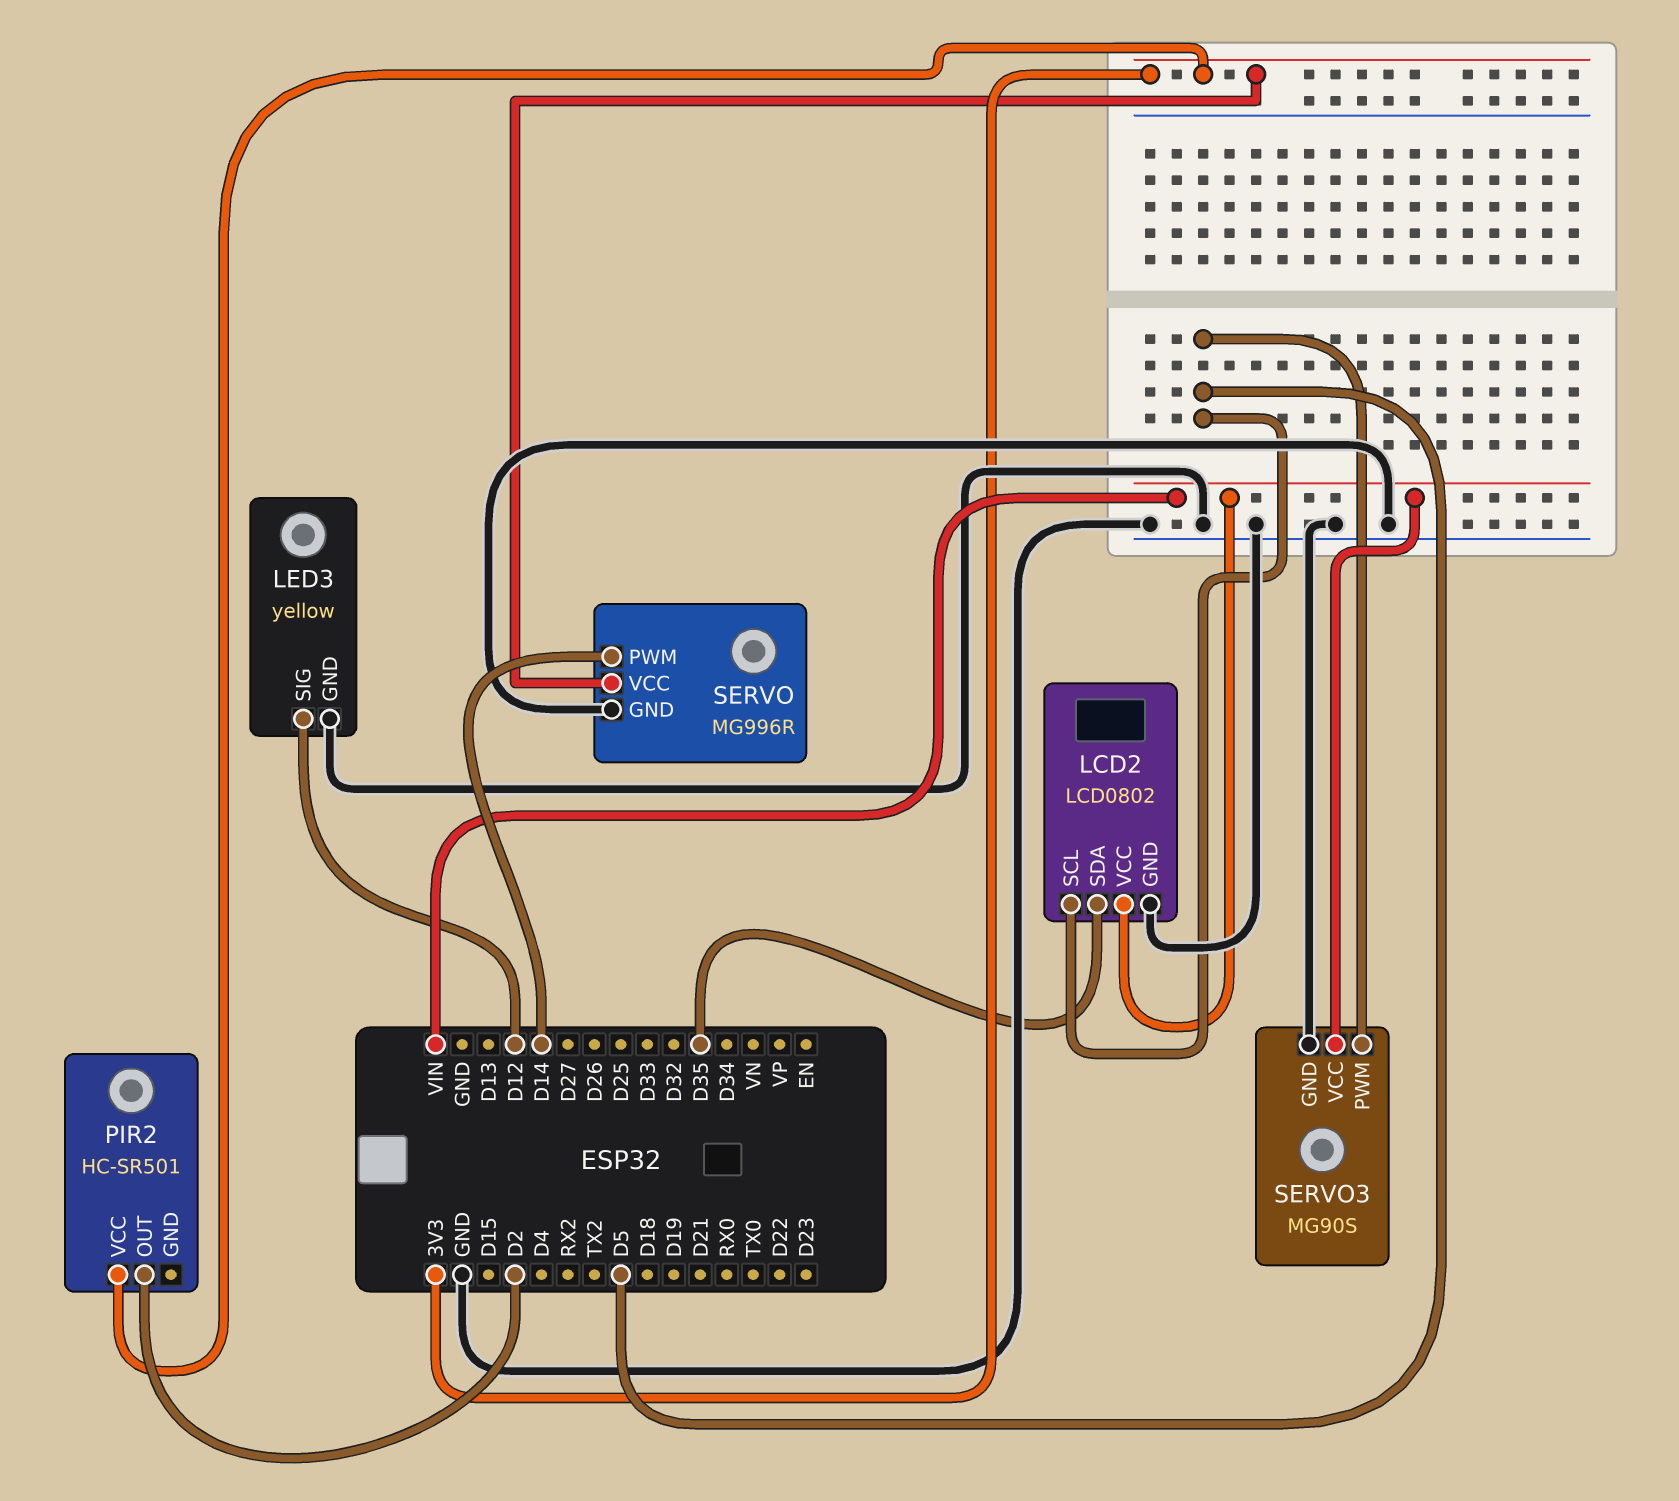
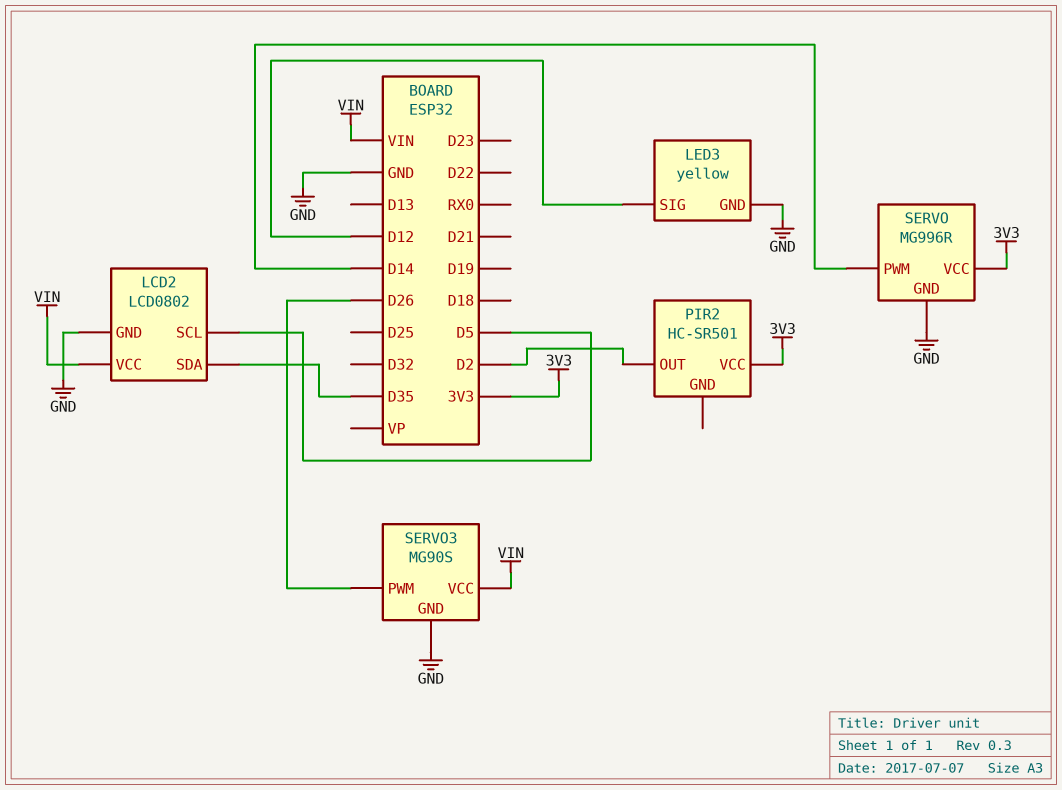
SERVO3 pin PWM: D5 -> D26

